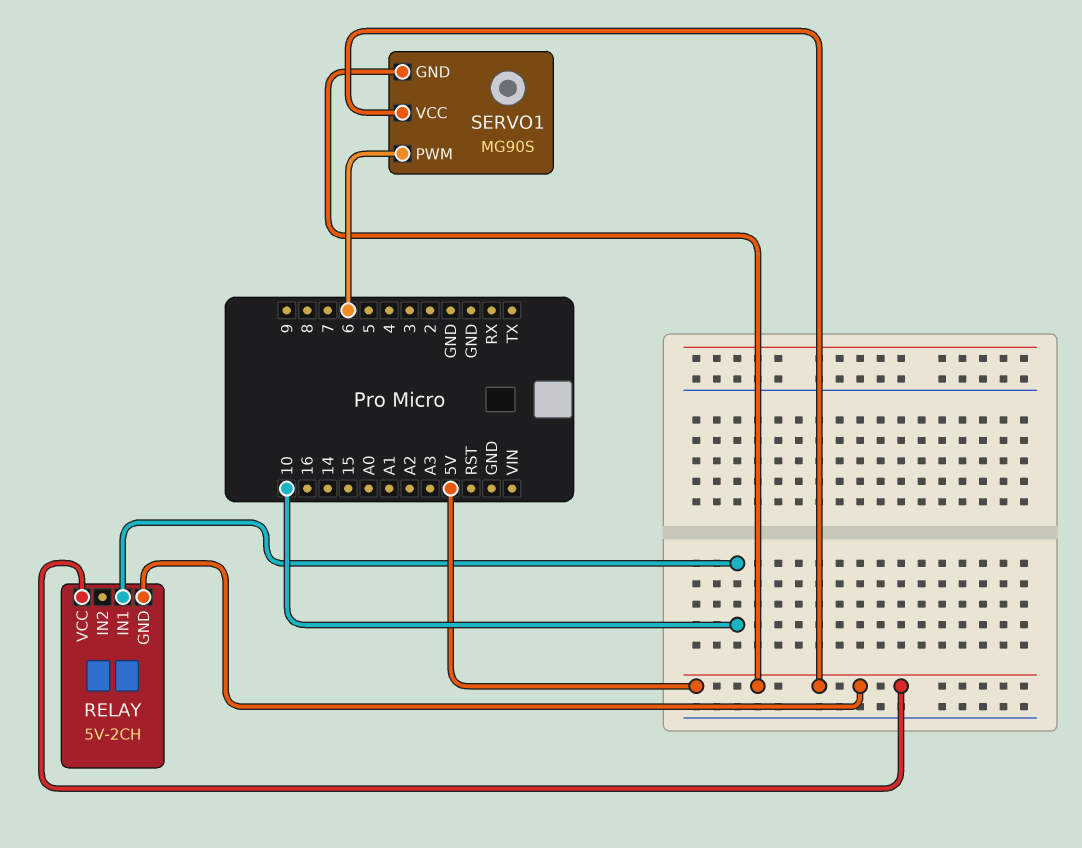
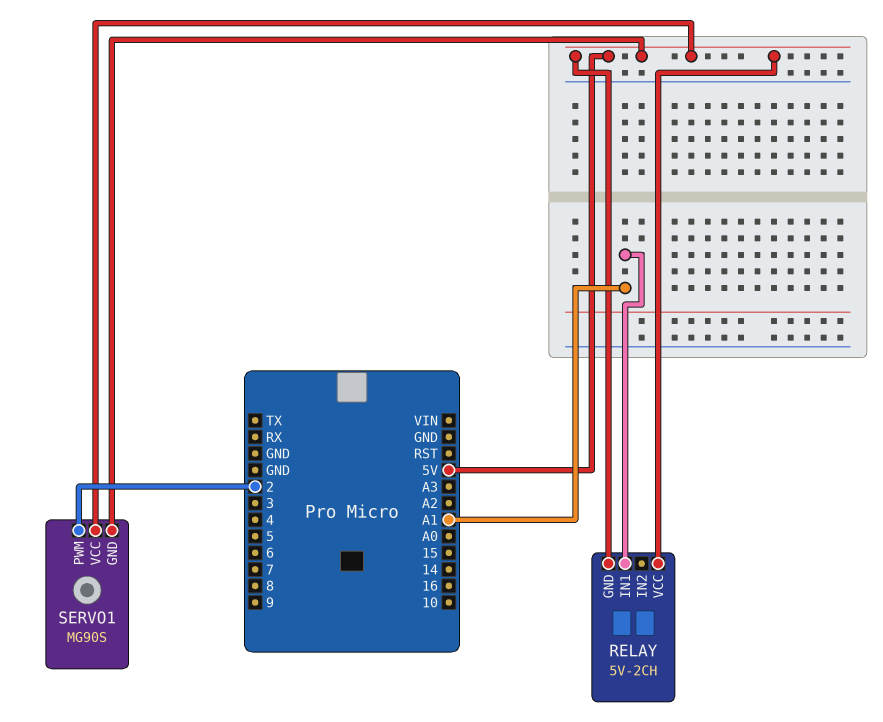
RELAY pin IN1: 10 -> A1
SERVO1 pin PWM: 6 -> 2

